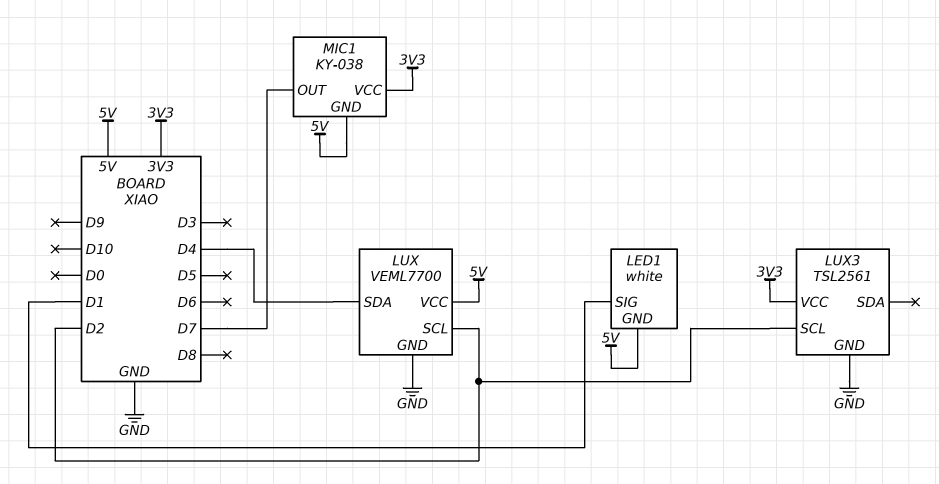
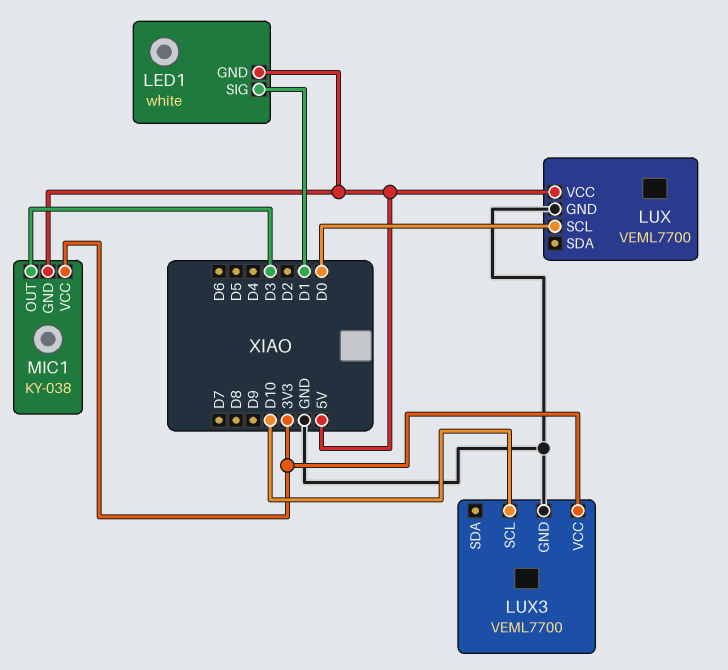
LUX pin SCL: D2 -> D0
LUX pin SDA: D4 -> none
LUX3: TSL2561 -> VEML7700
LUX3 pin SCL: D2 -> D10
MIC1 pin OUT: D7 -> D3

